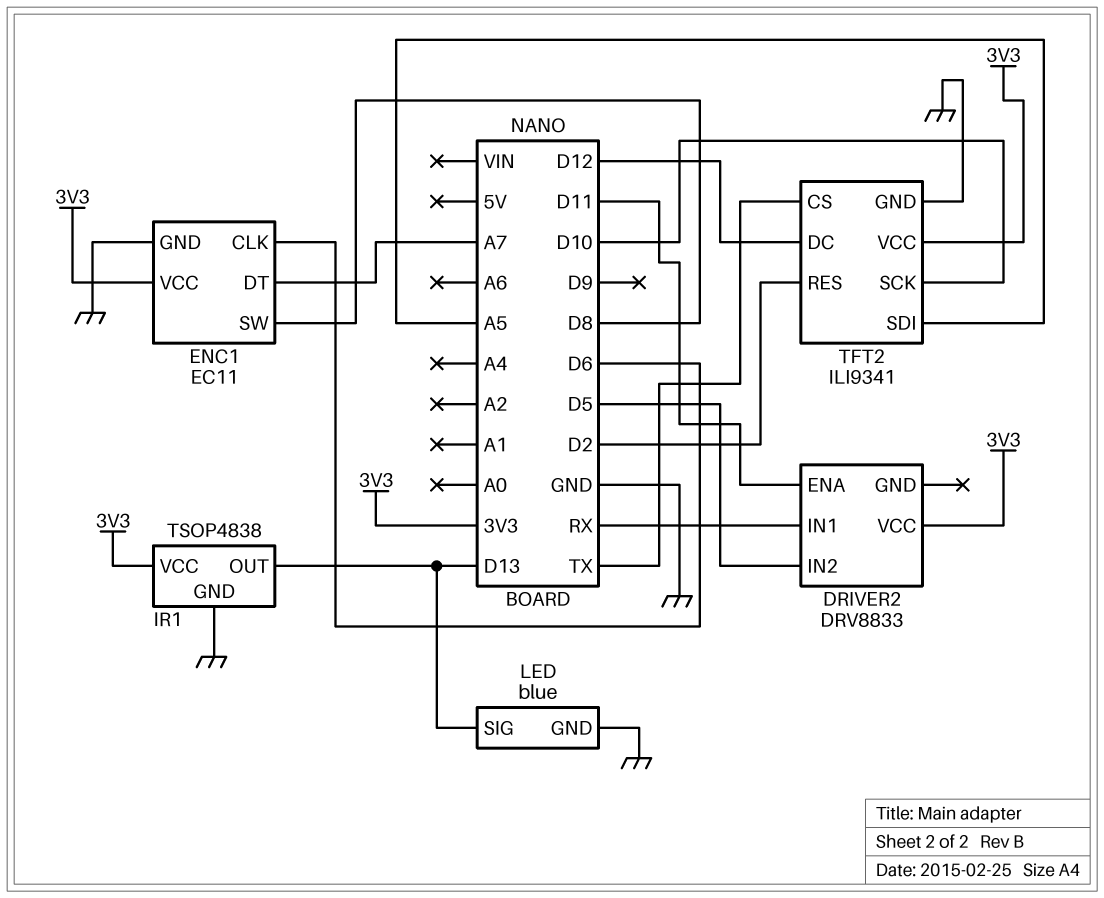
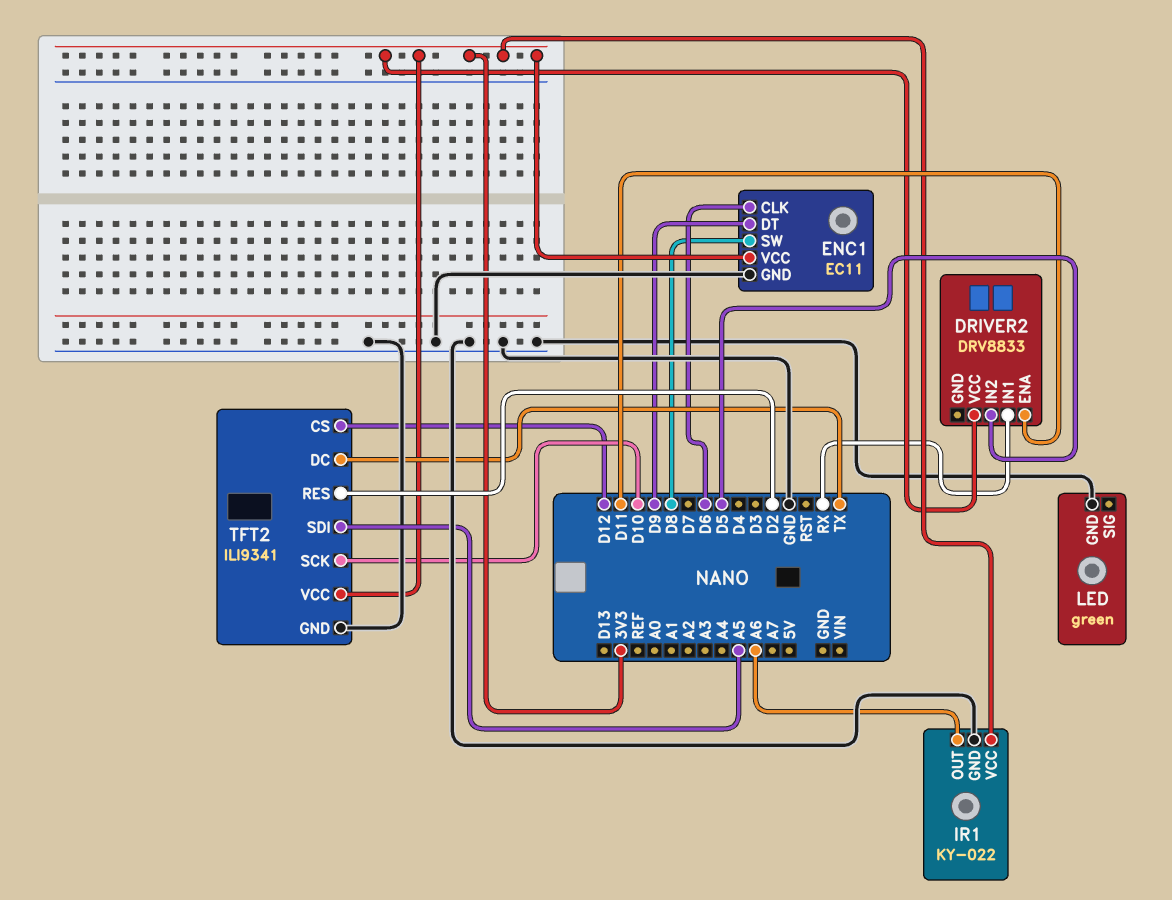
ENC1 pin DT: A7 -> D9
IR1: TSOP4838 -> KY-022
IR1 pin OUT: D13 -> A6
LED: blue -> green
LED pin SIG: D13 -> none
TFT2 pin CS: TX -> D12
TFT2 pin DC: D12 -> TX

